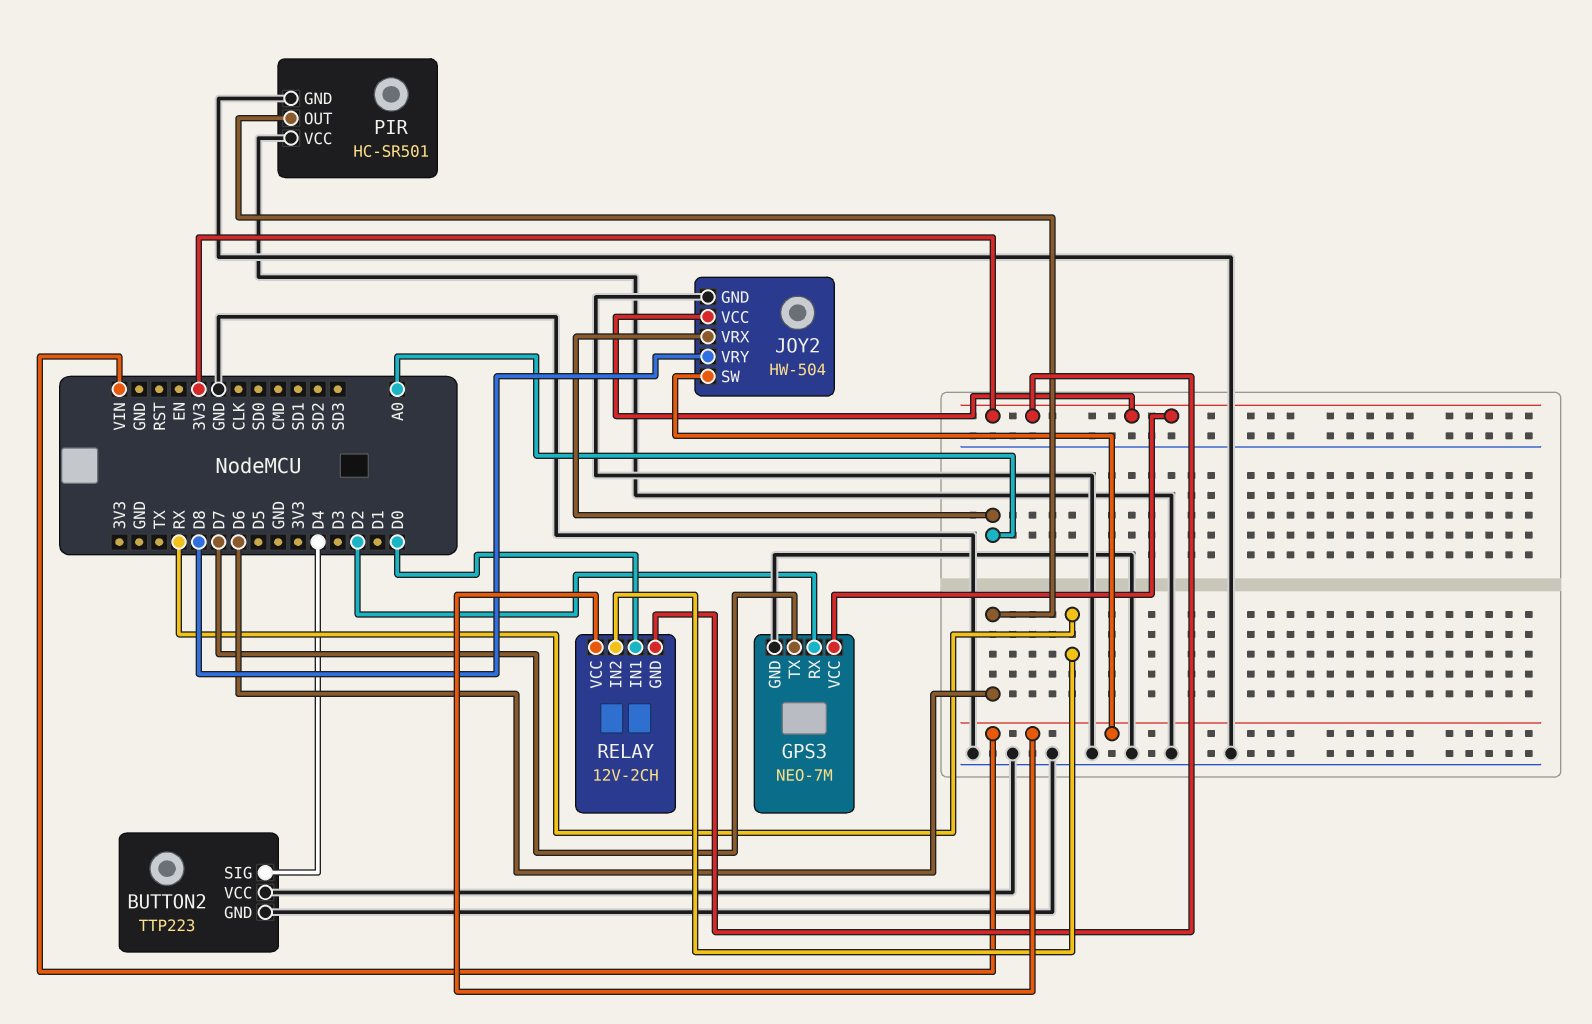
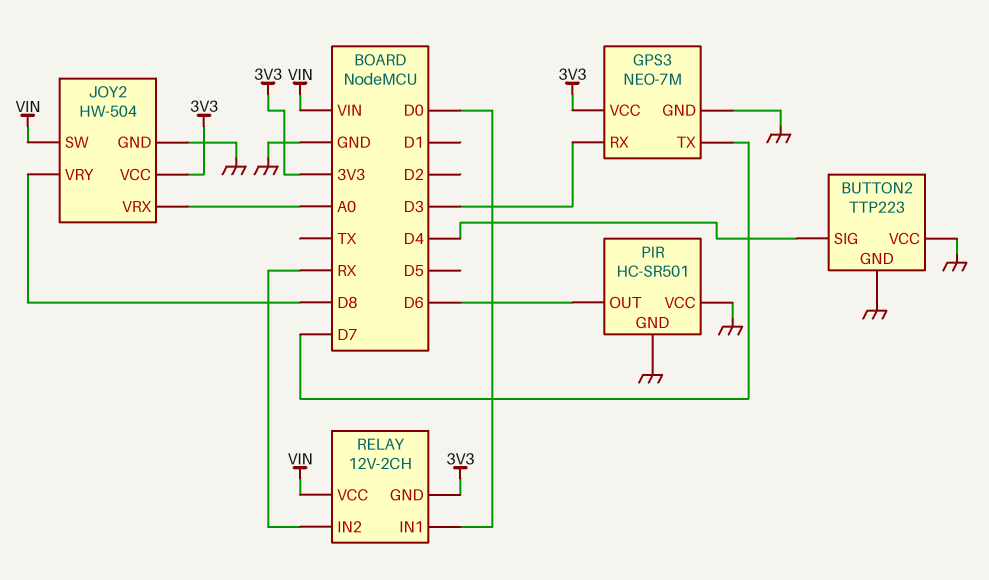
GPS3 pin RX: D2 -> D3

